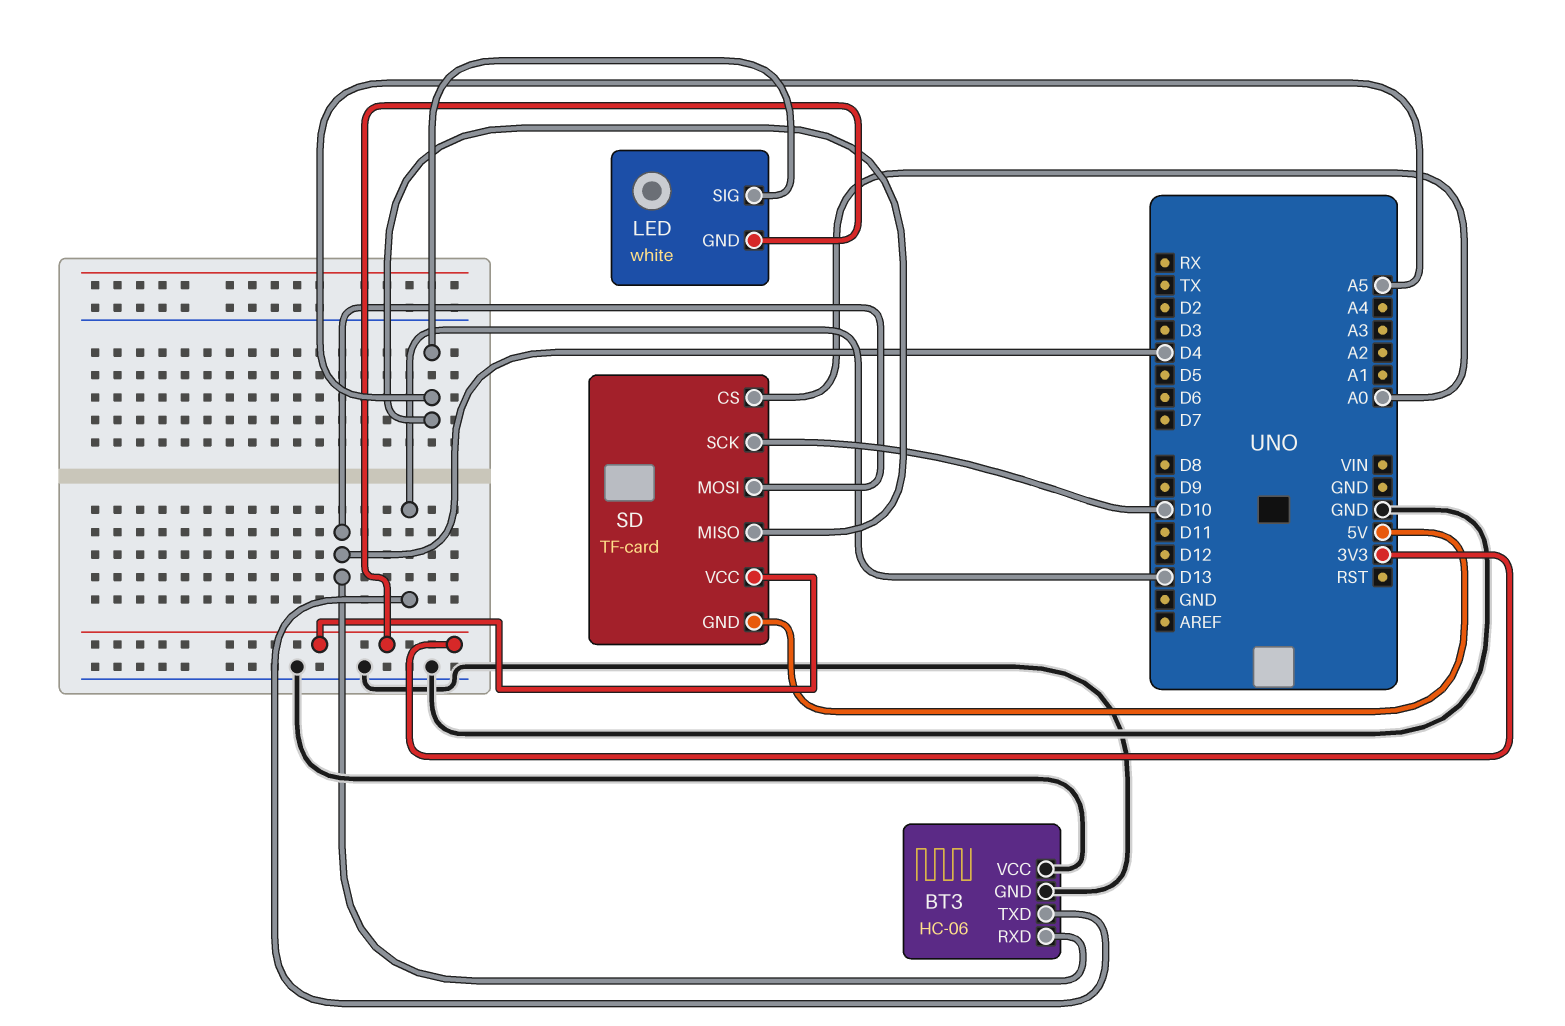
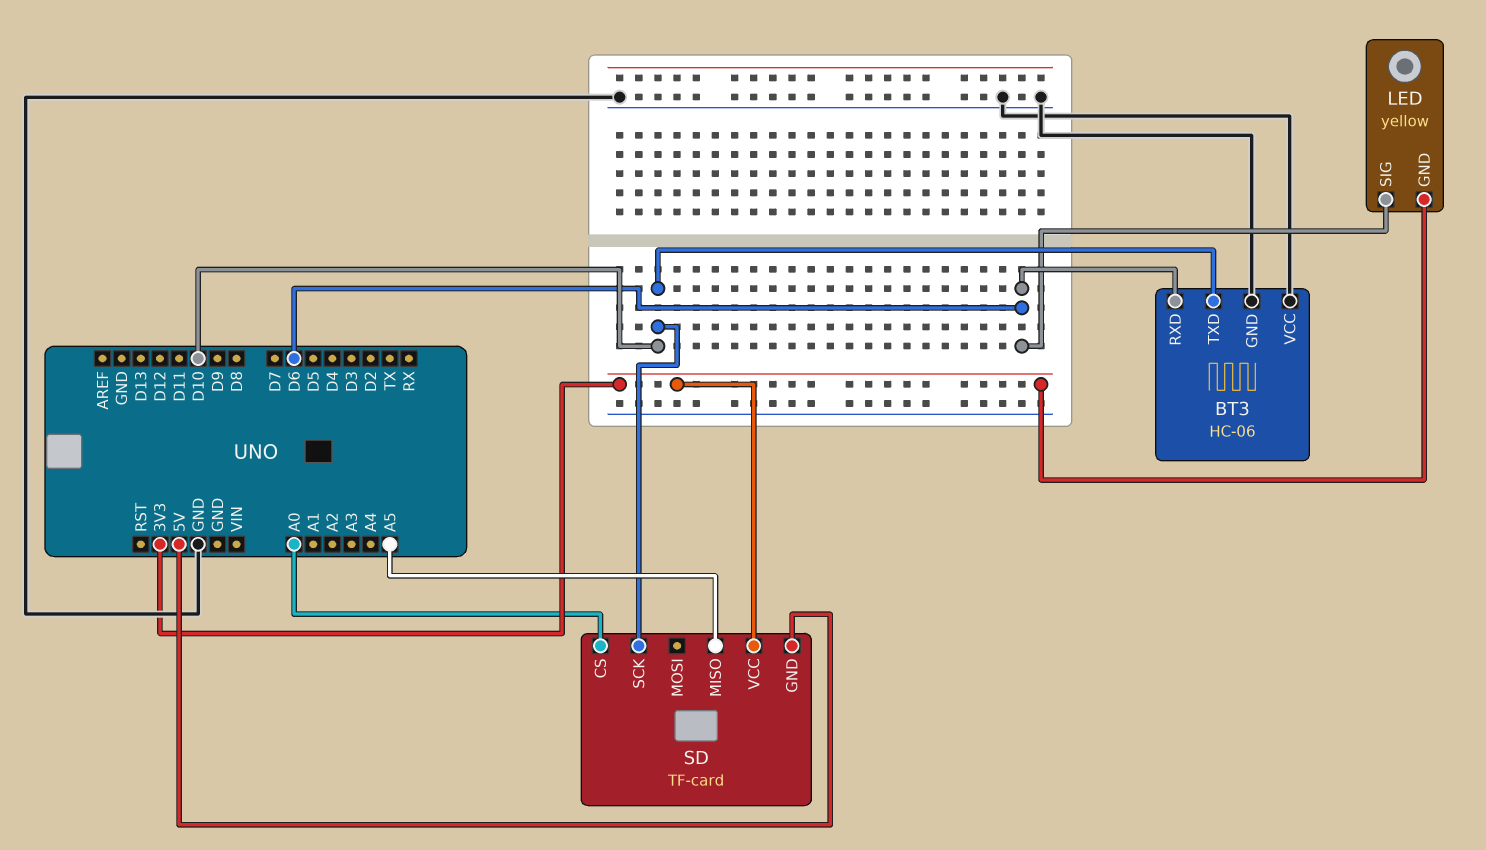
BT3 pin RXD: D4 -> D6
BT3 pin TXD: D13 -> D10
LED: white -> yellow
LED pin SIG: A5 -> D6
SD pin MOSI: D4 -> none

